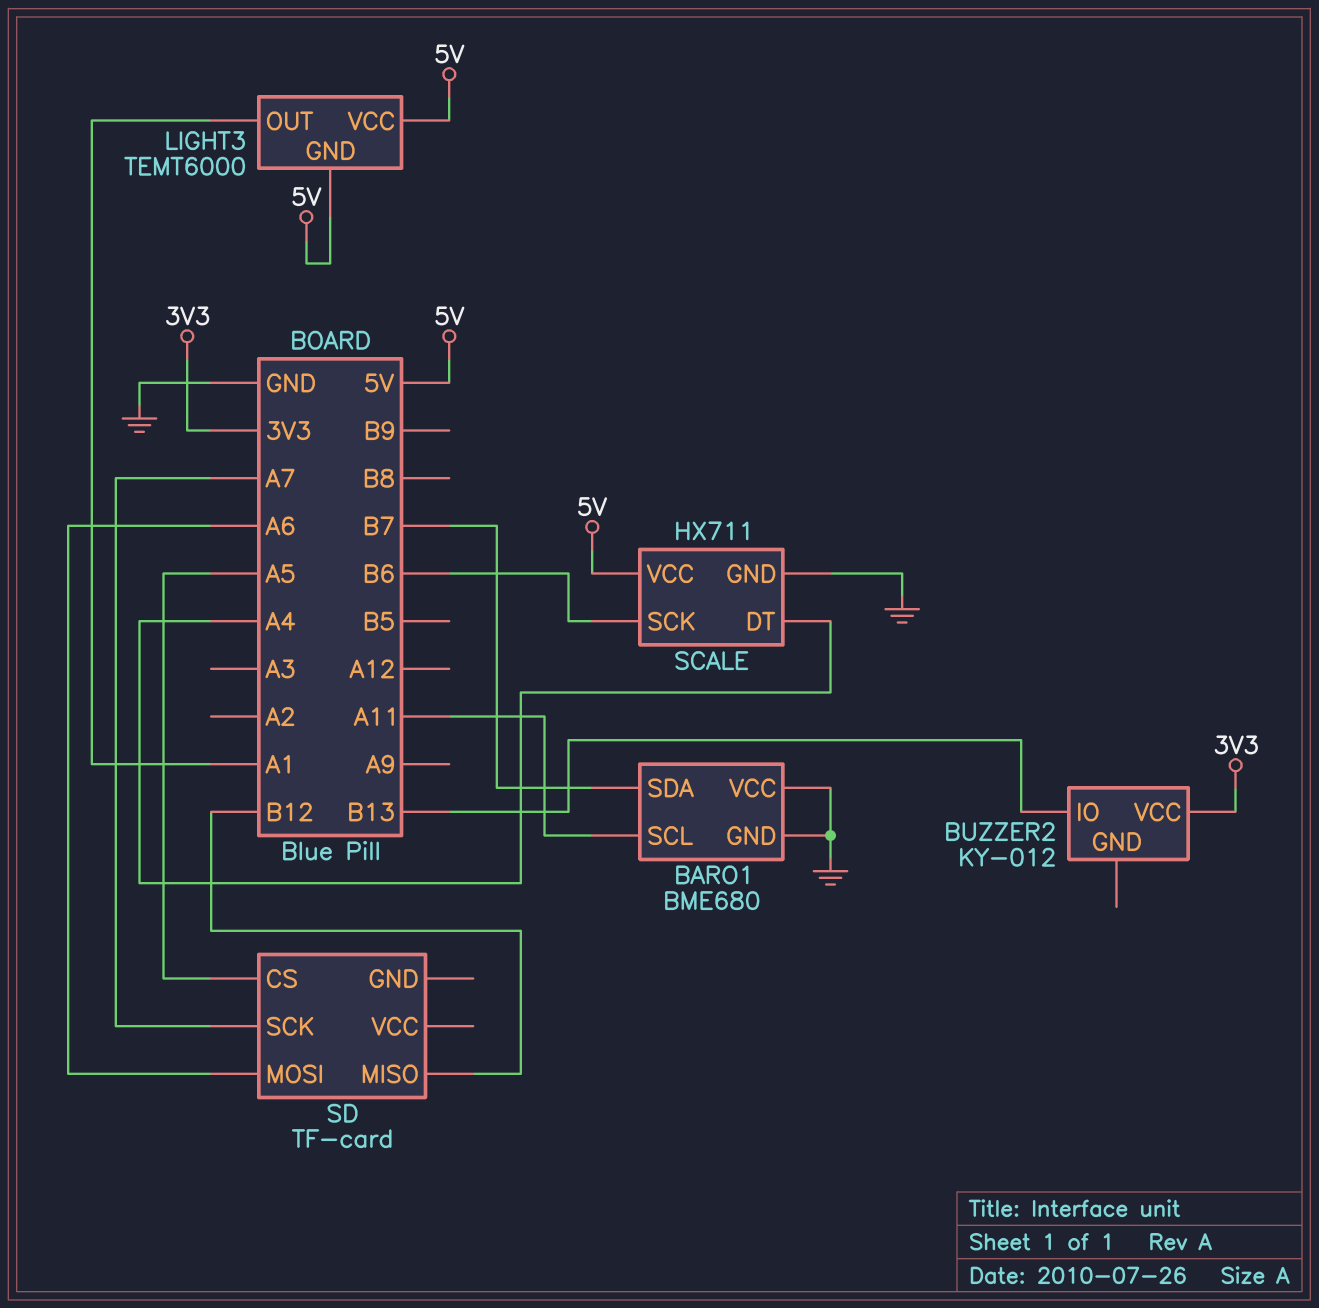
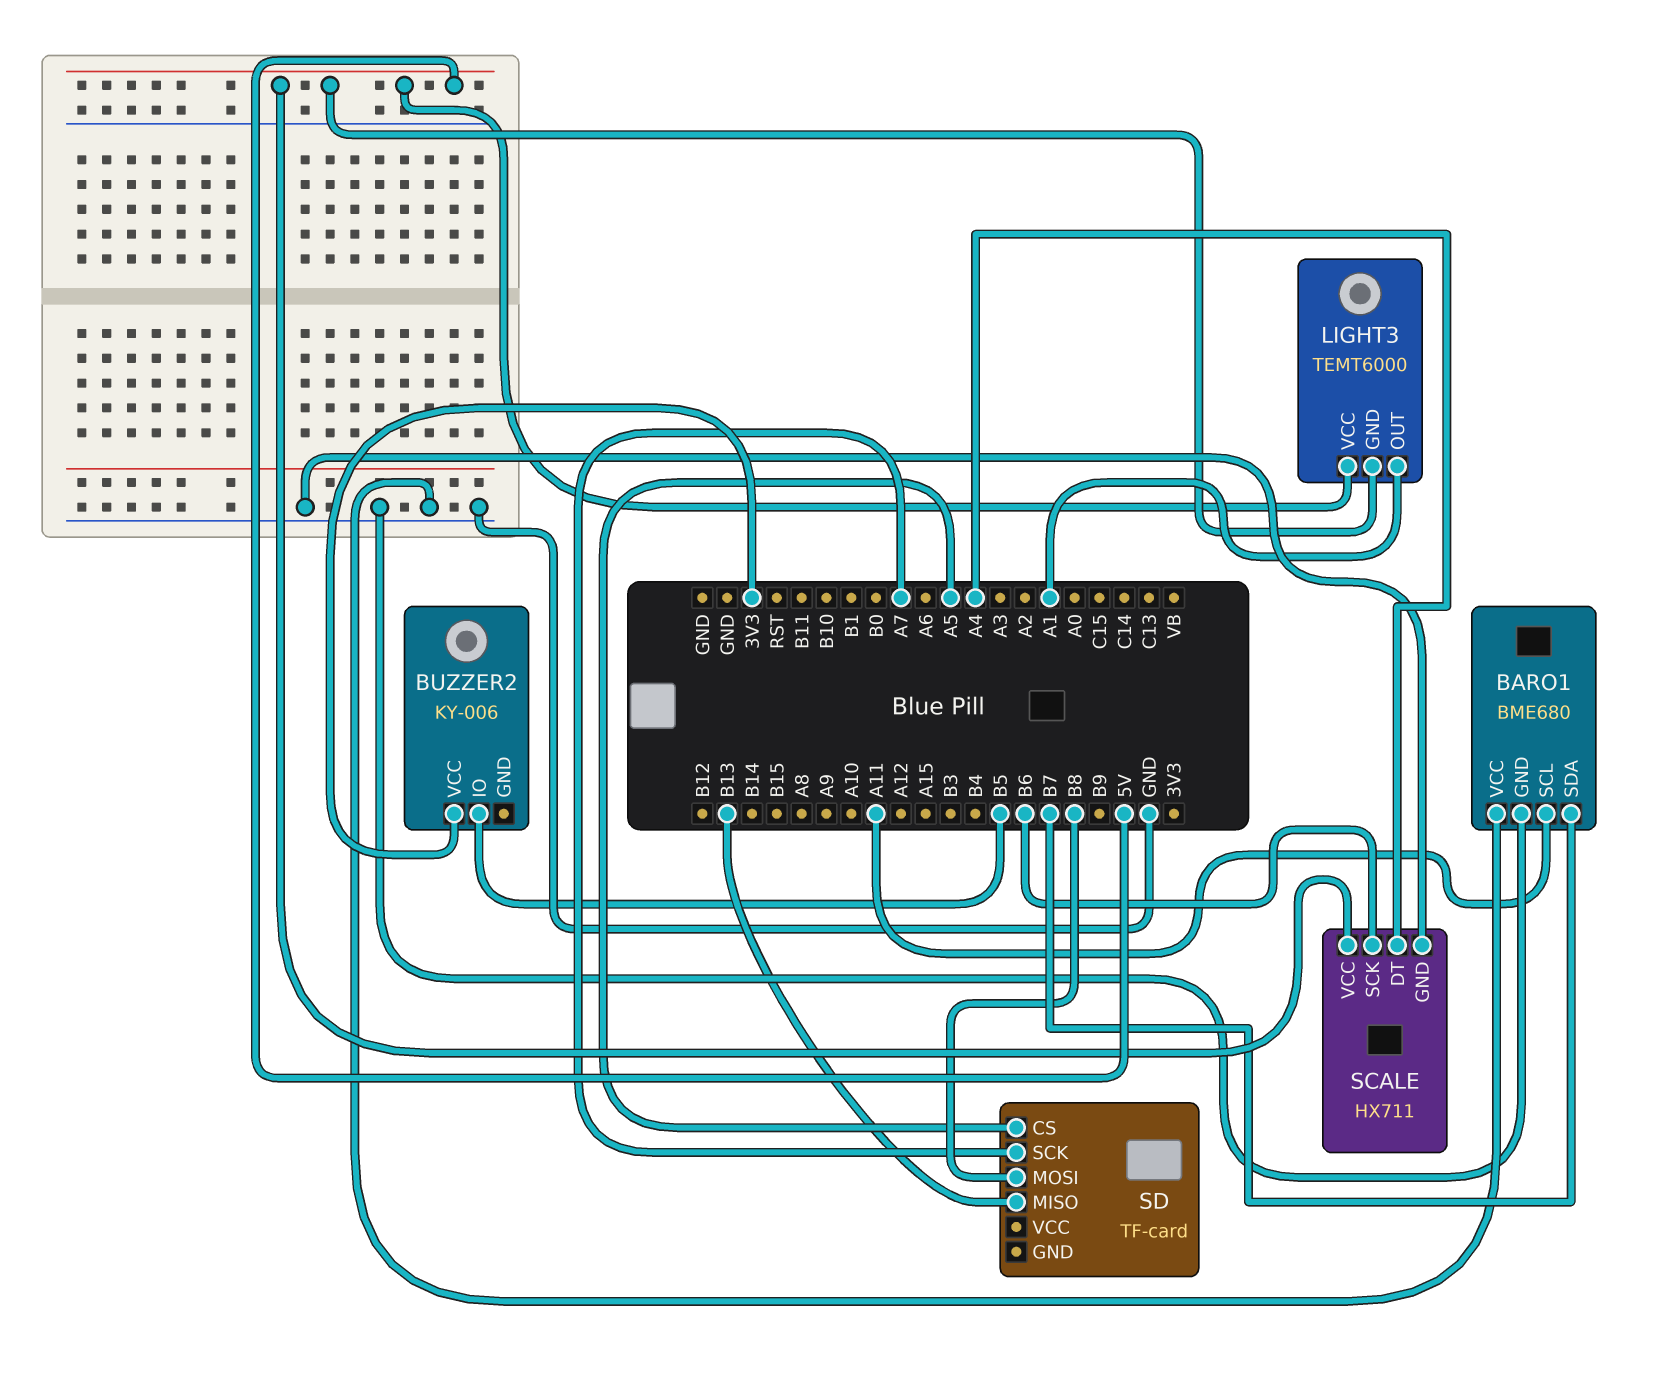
BUZZER2: KY-012 -> KY-006
BUZZER2 pin IO: B13 -> B5
SD pin MISO: B12 -> B13
SD pin MOSI: A6 -> B8

